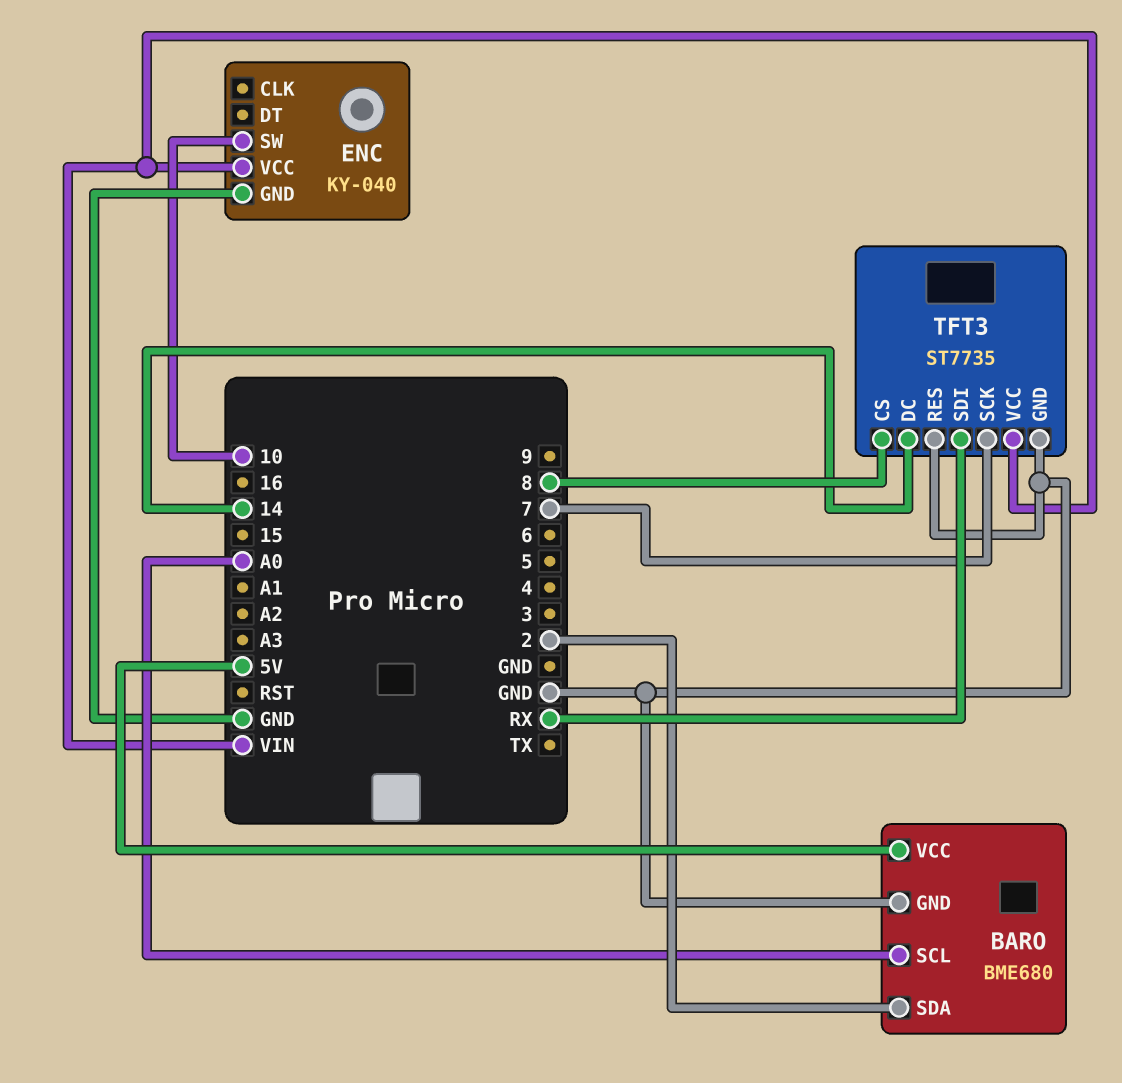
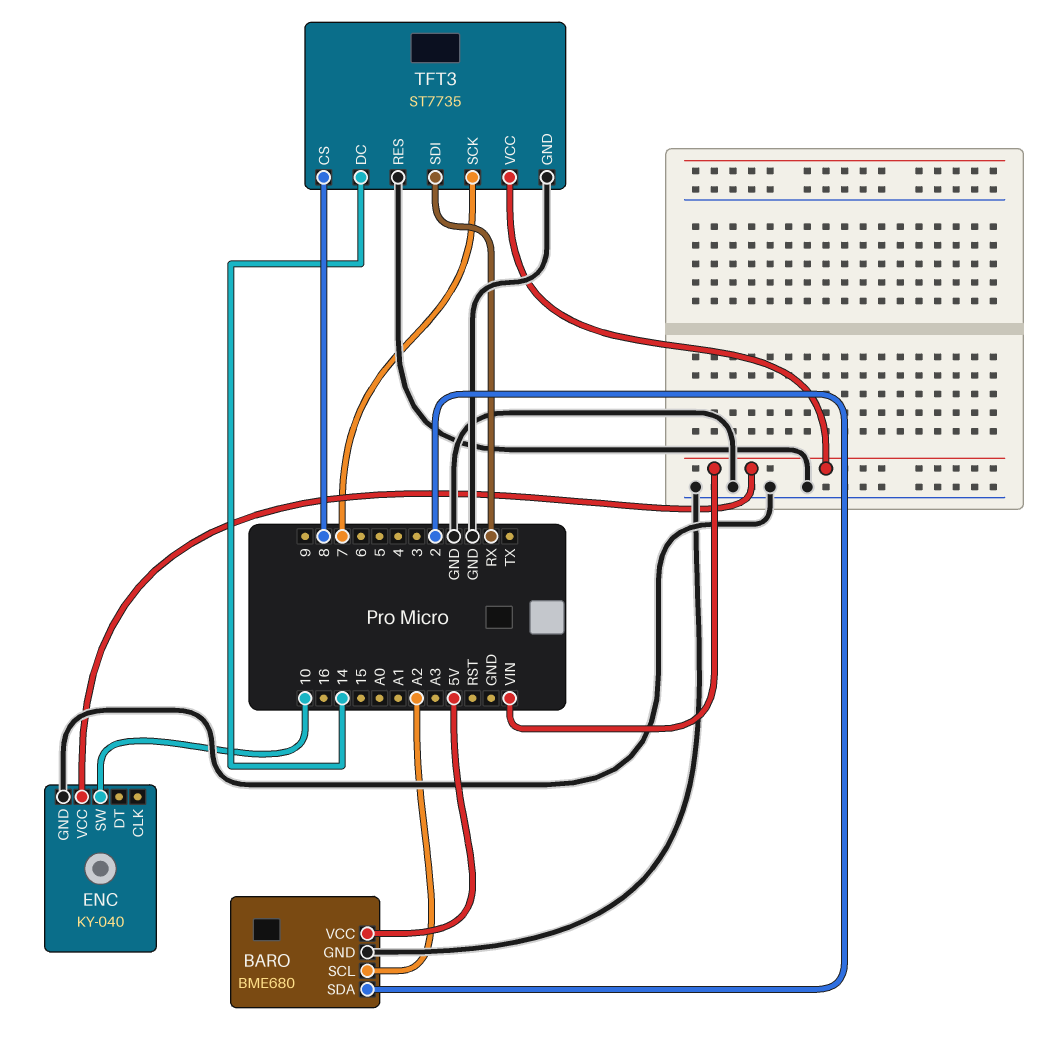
BARO pin SCL: A0 -> A2

